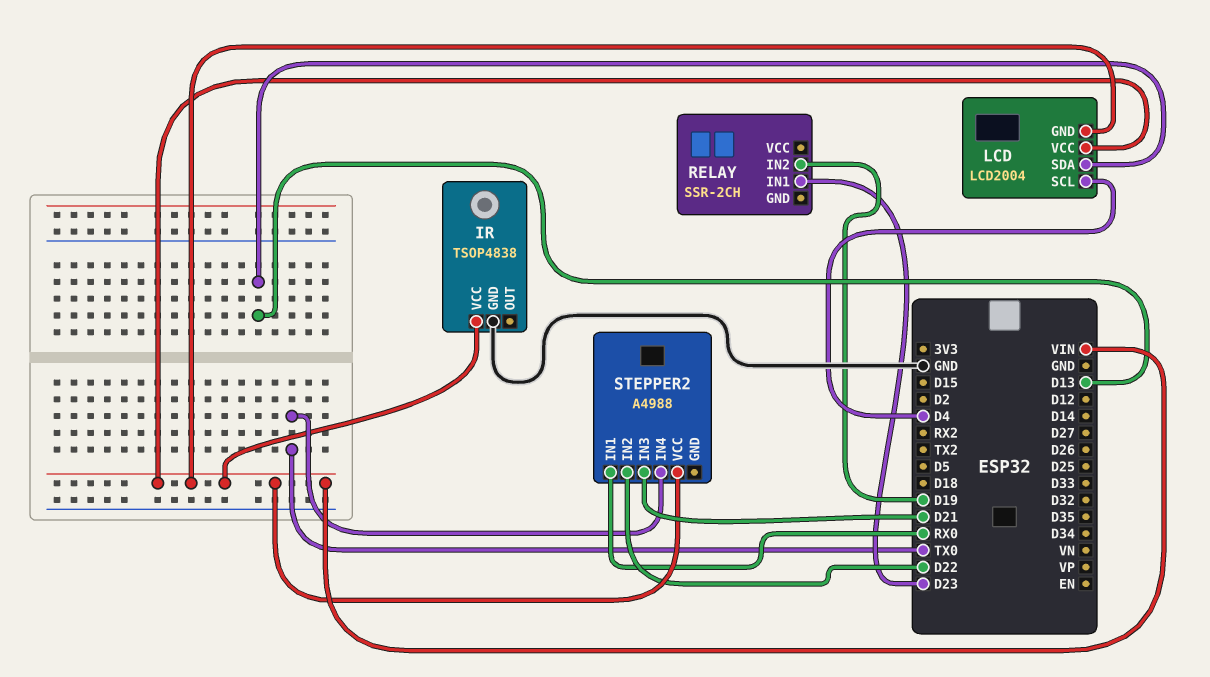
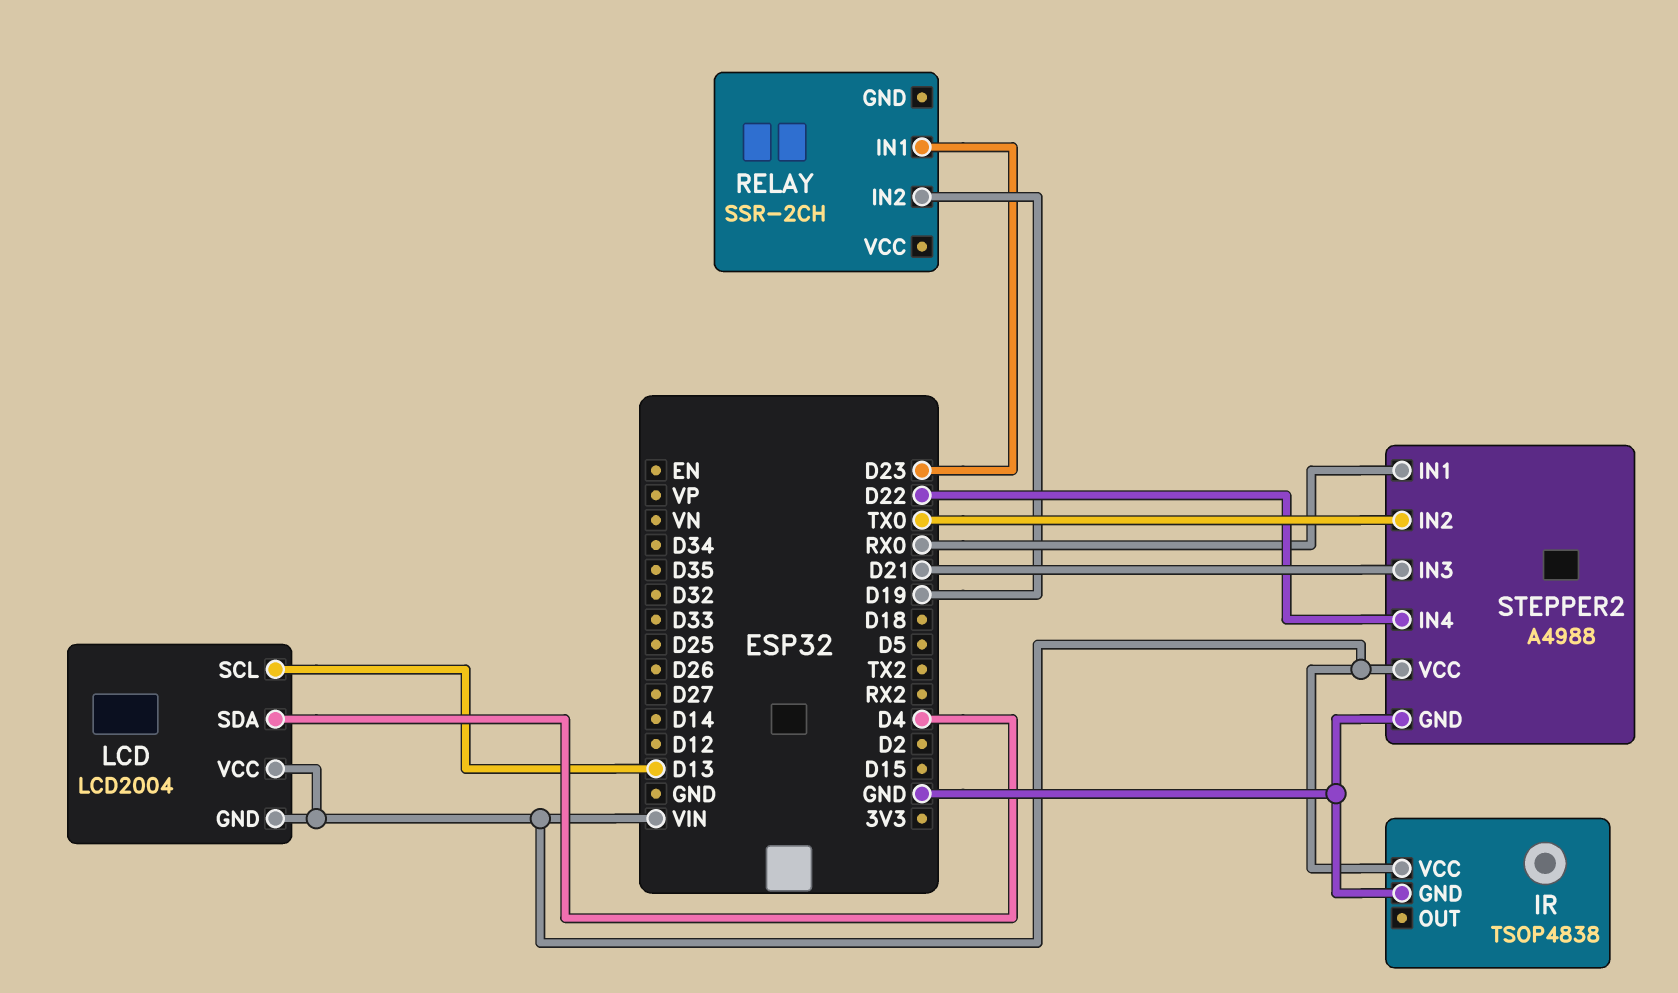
LCD pin SCL: D4 -> D13
LCD pin SDA: D13 -> D4
STEPPER2 pin GND: none -> GND
STEPPER2 pin IN2: D22 -> TX0
STEPPER2 pin IN4: TX0 -> D22

